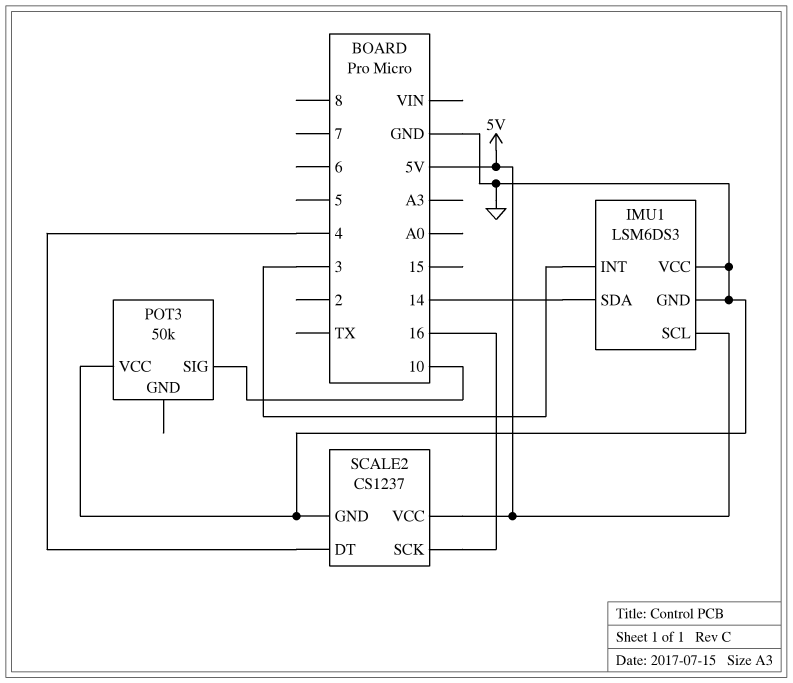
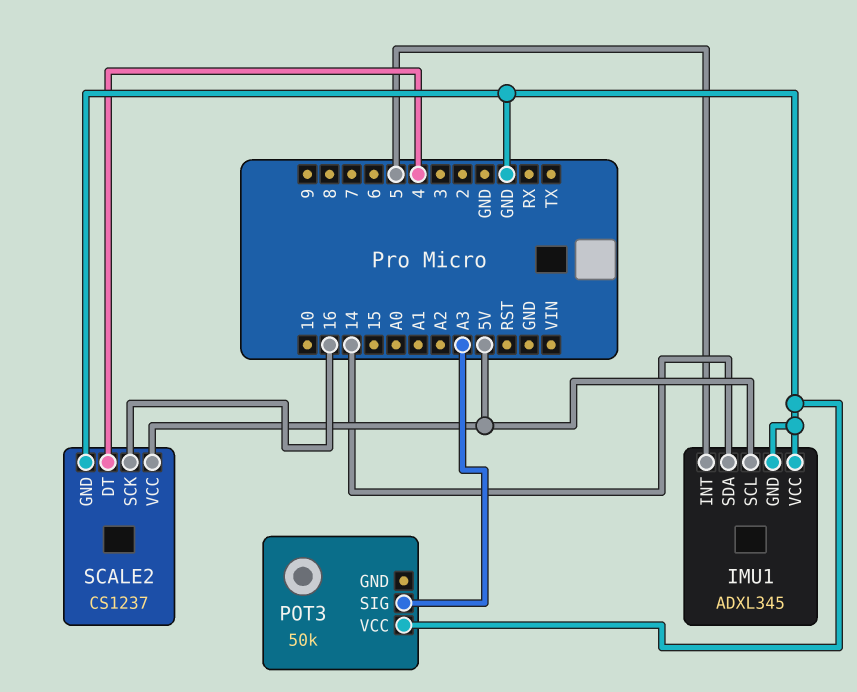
IMU1: LSM6DS3 -> ADXL345
IMU1 pin INT: 3 -> 5
POT3 pin SIG: 10 -> A3

